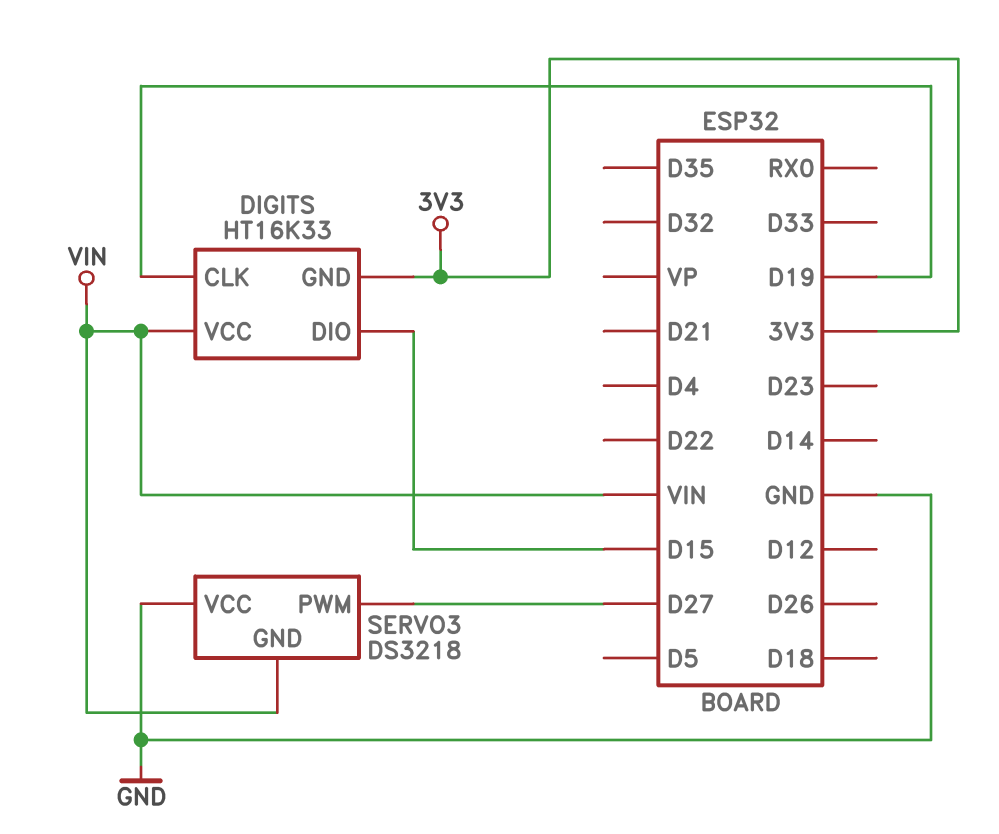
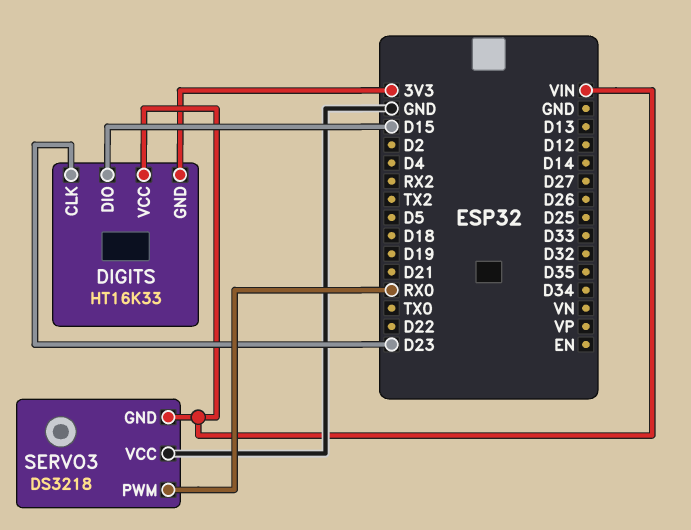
DIGITS pin CLK: D19 -> D23
SERVO3 pin PWM: D27 -> RX0

